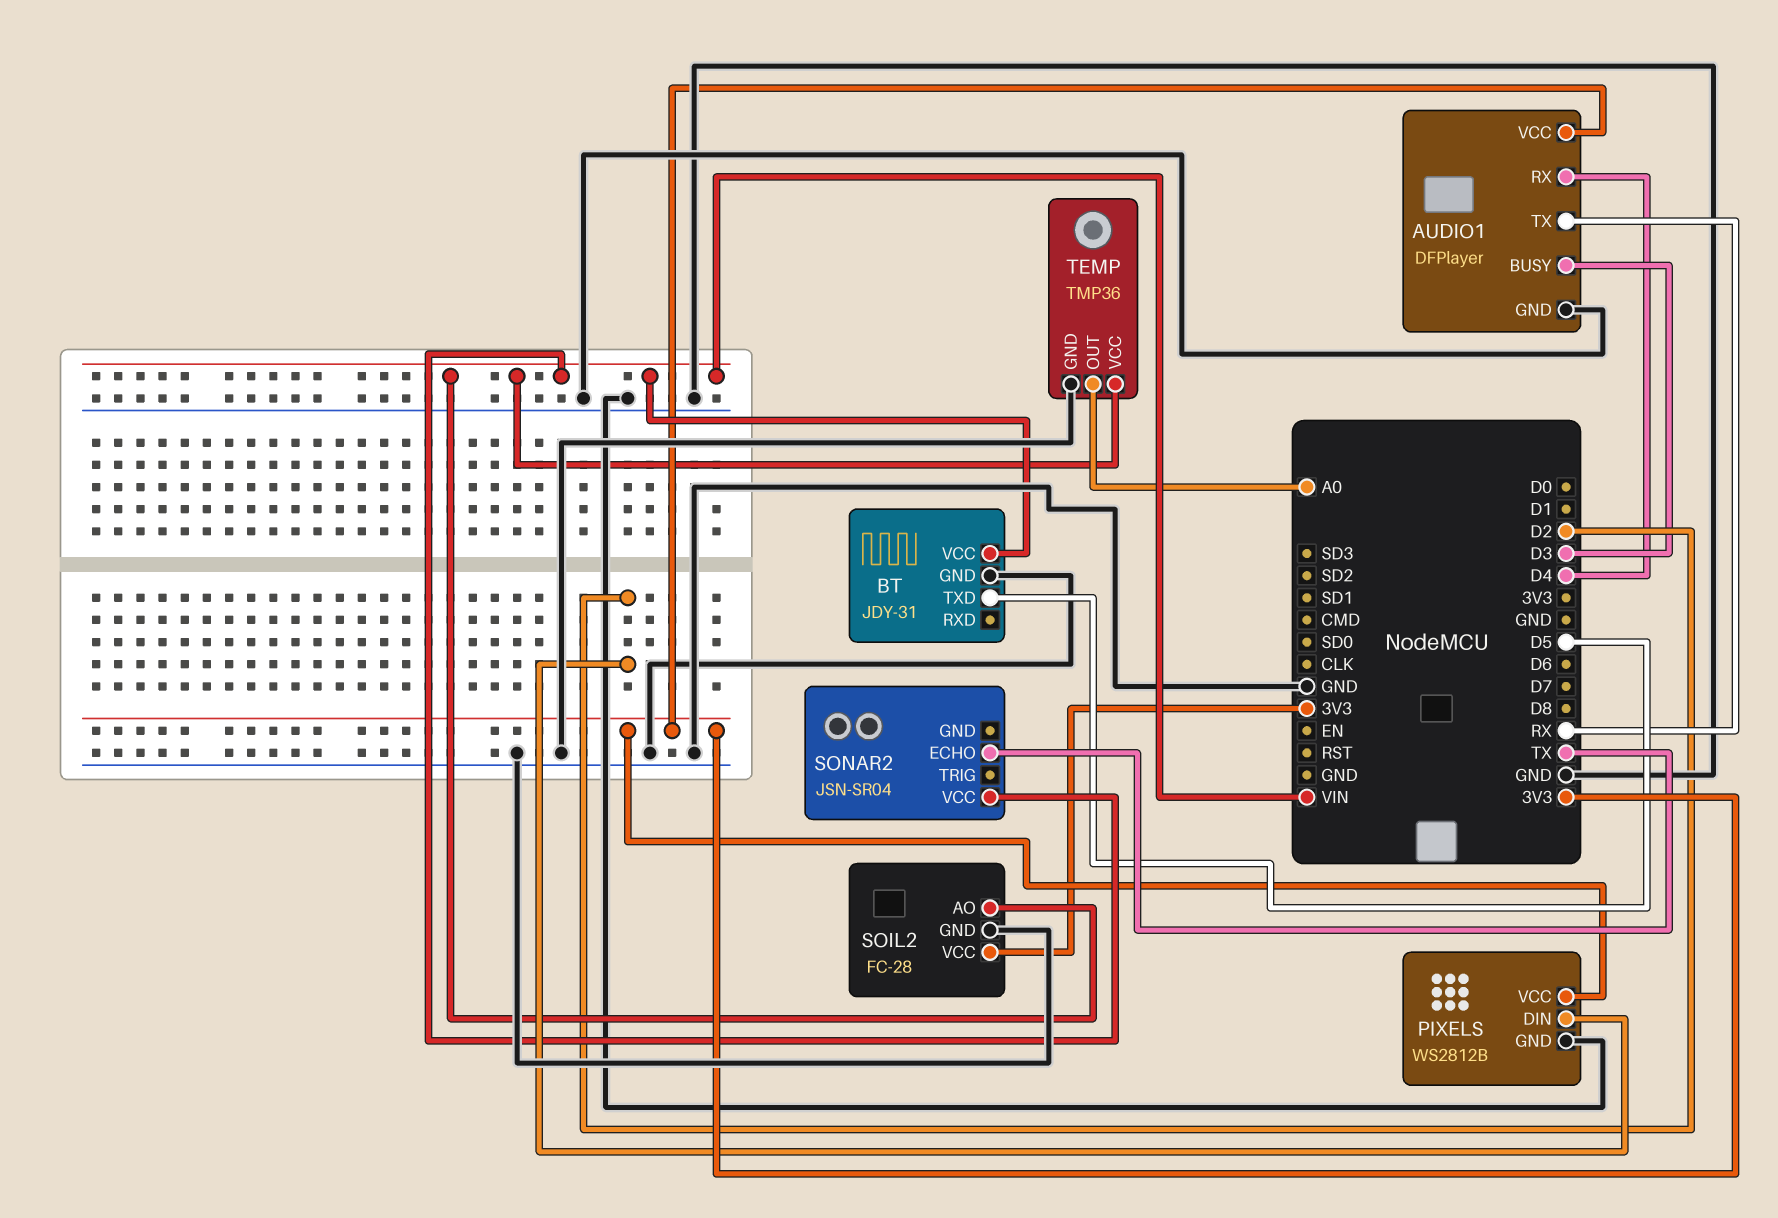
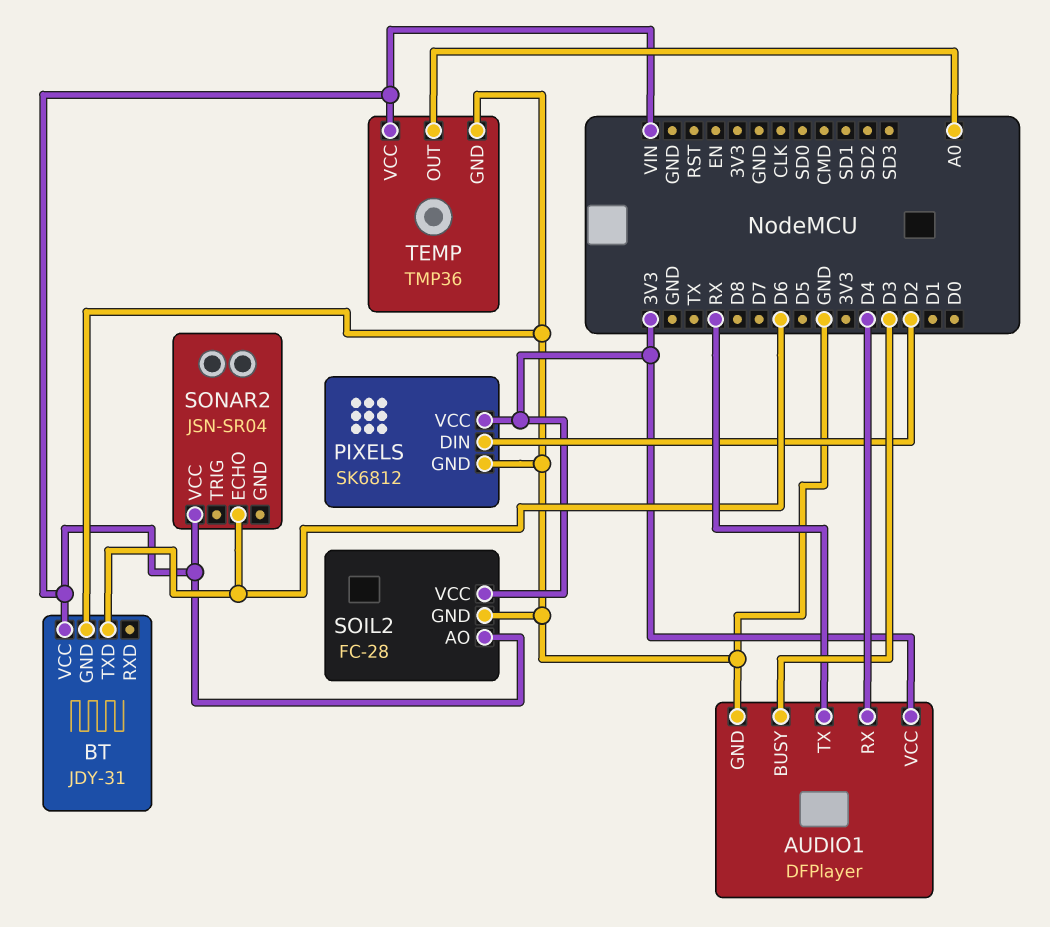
BT pin TXD: D5 -> D6
PIXELS: WS2812B -> SK6812
SONAR2 pin ECHO: TX -> D6

